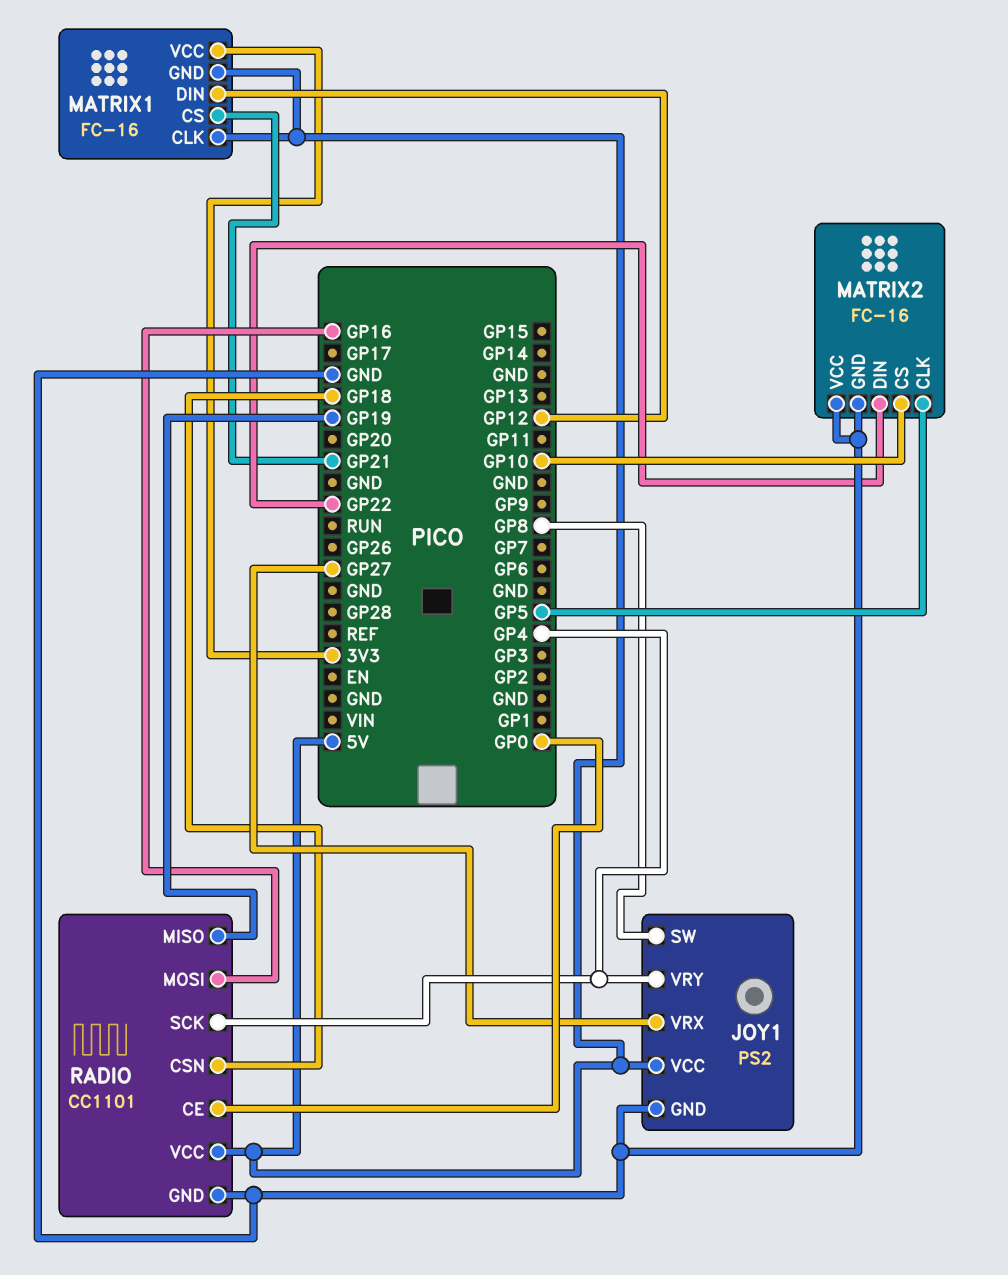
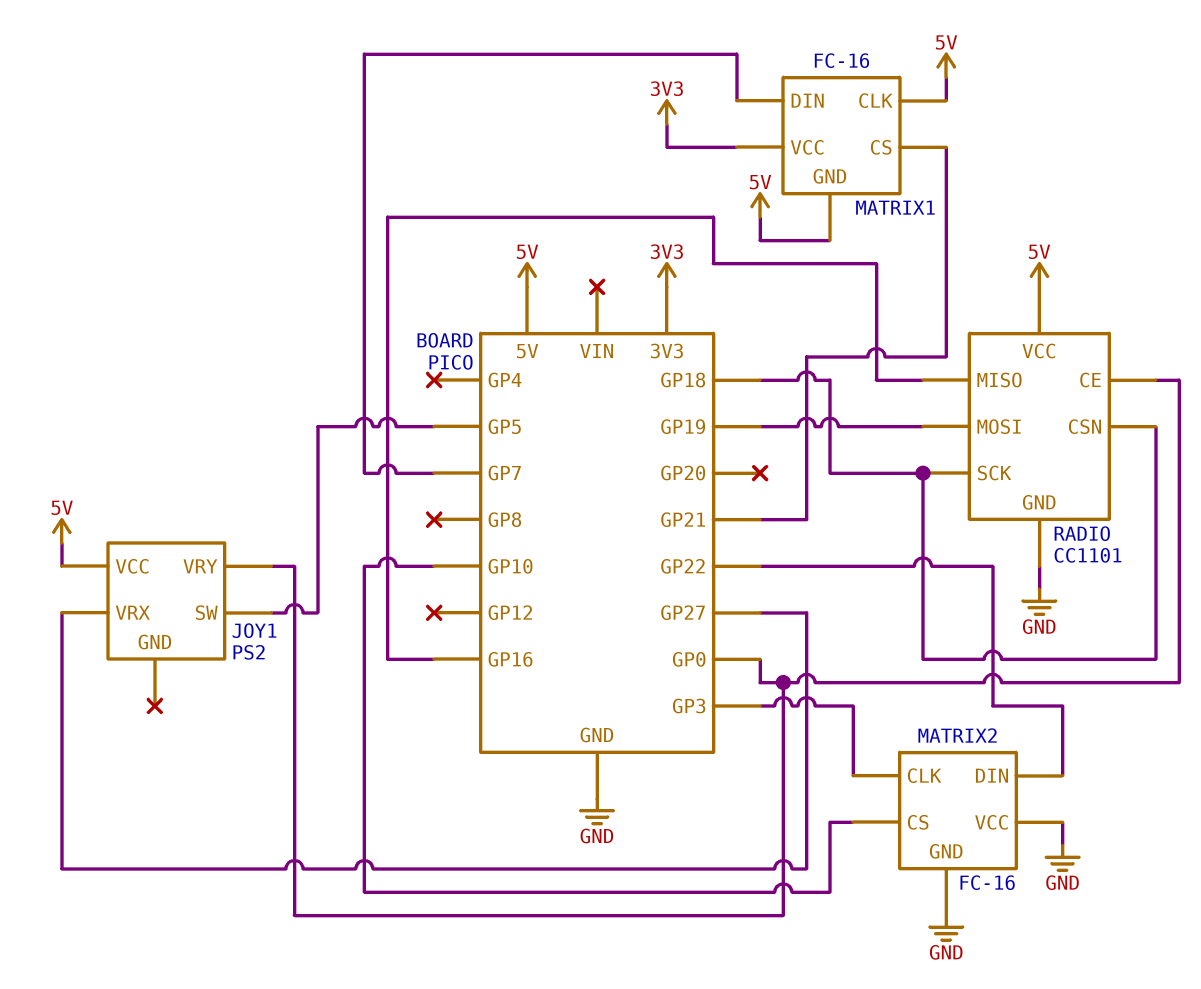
JOY1 pin GND: GND -> none
JOY1 pin SW: GP8 -> GP5
JOY1 pin VRY: GP4 -> GP0
MATRIX1 pin DIN: GP12 -> GP7
MATRIX2 pin CLK: GP5 -> GP3
RADIO pin MISO: GP19 -> GP16
RADIO pin MOSI: GP16 -> GP19
RADIO pin SCK: GP4 -> GP18

